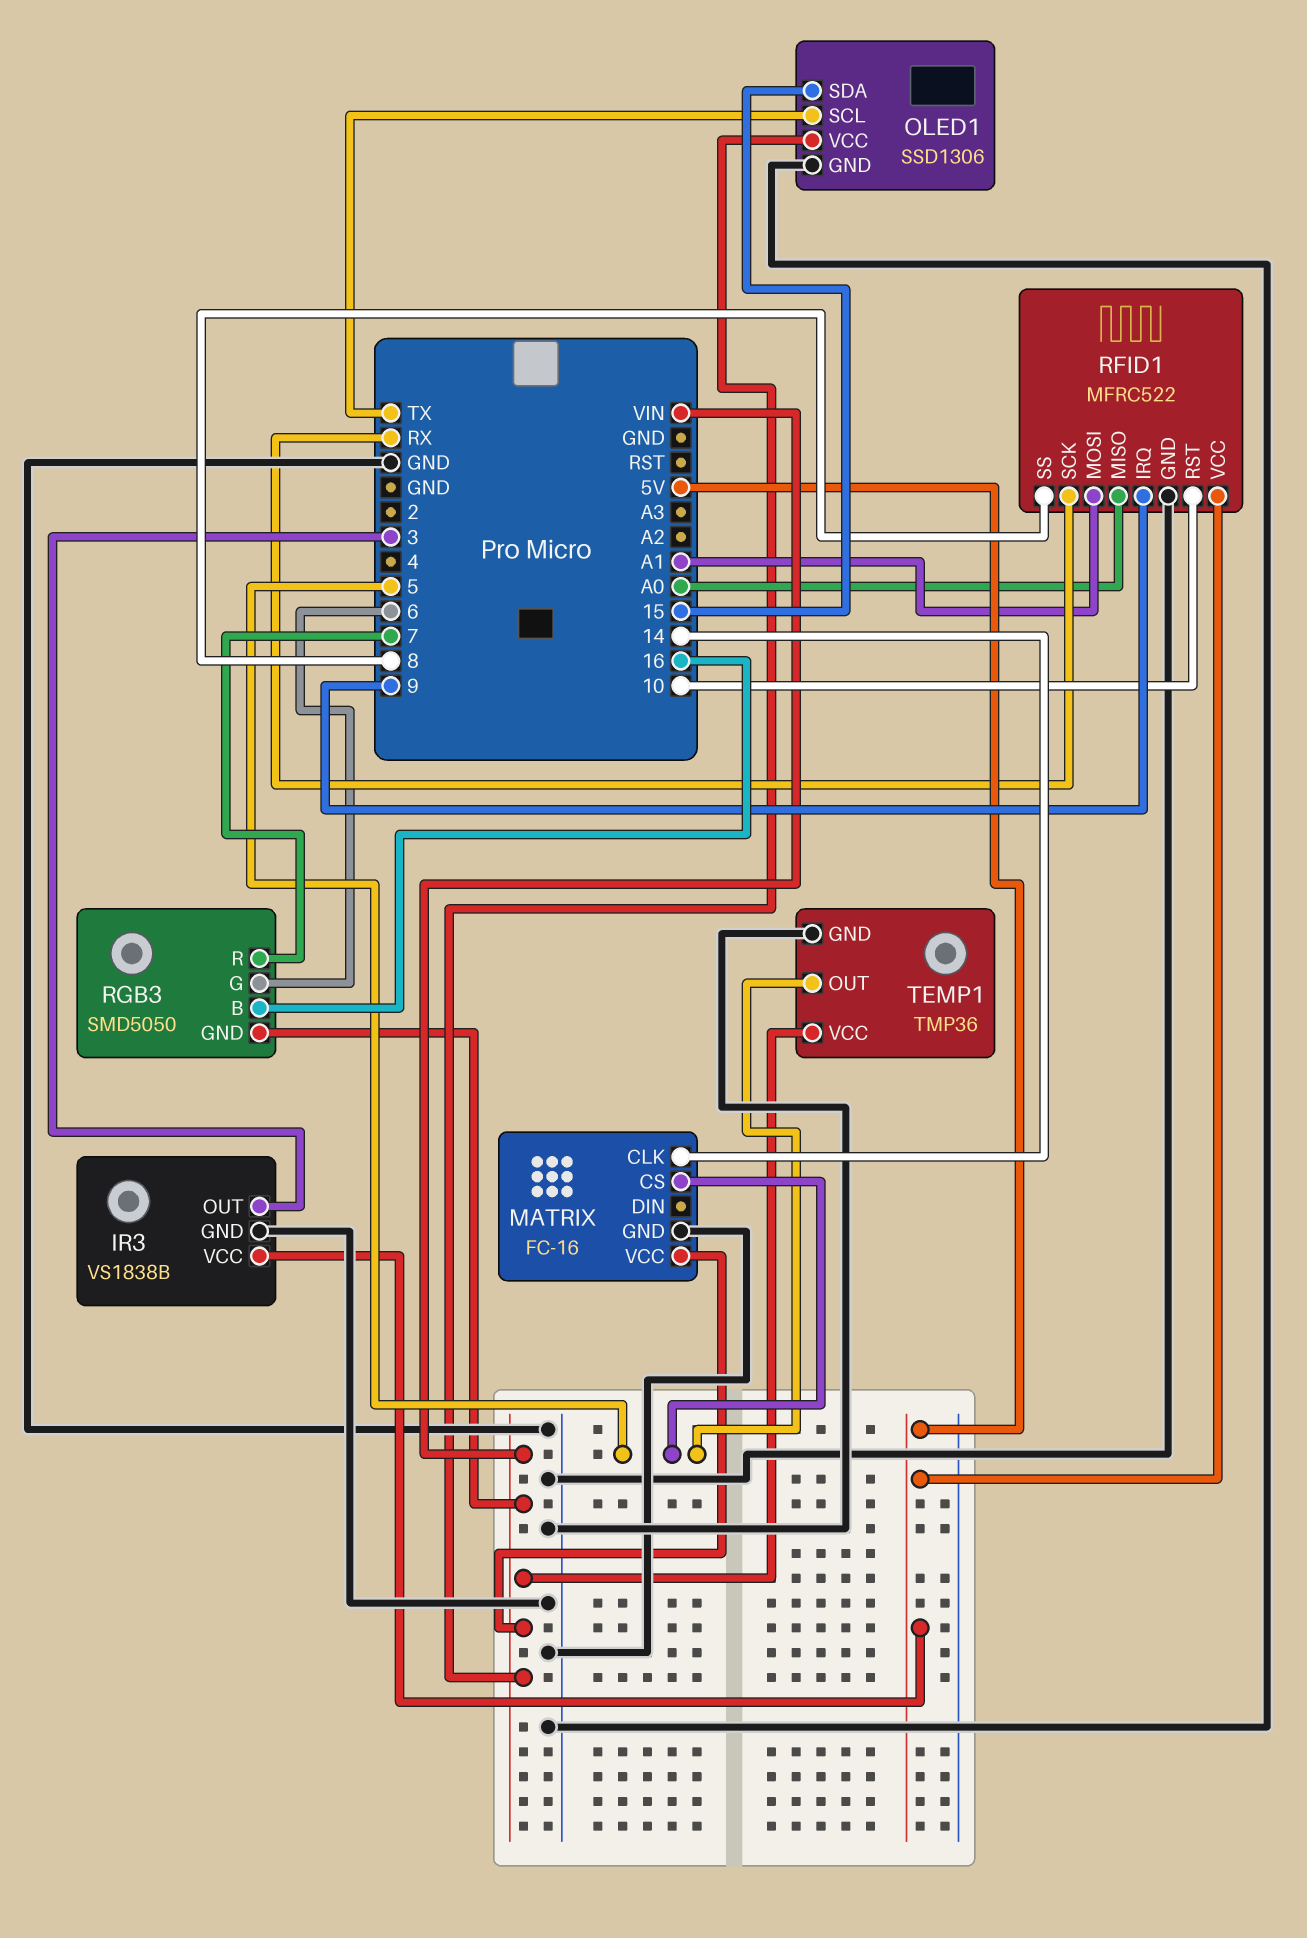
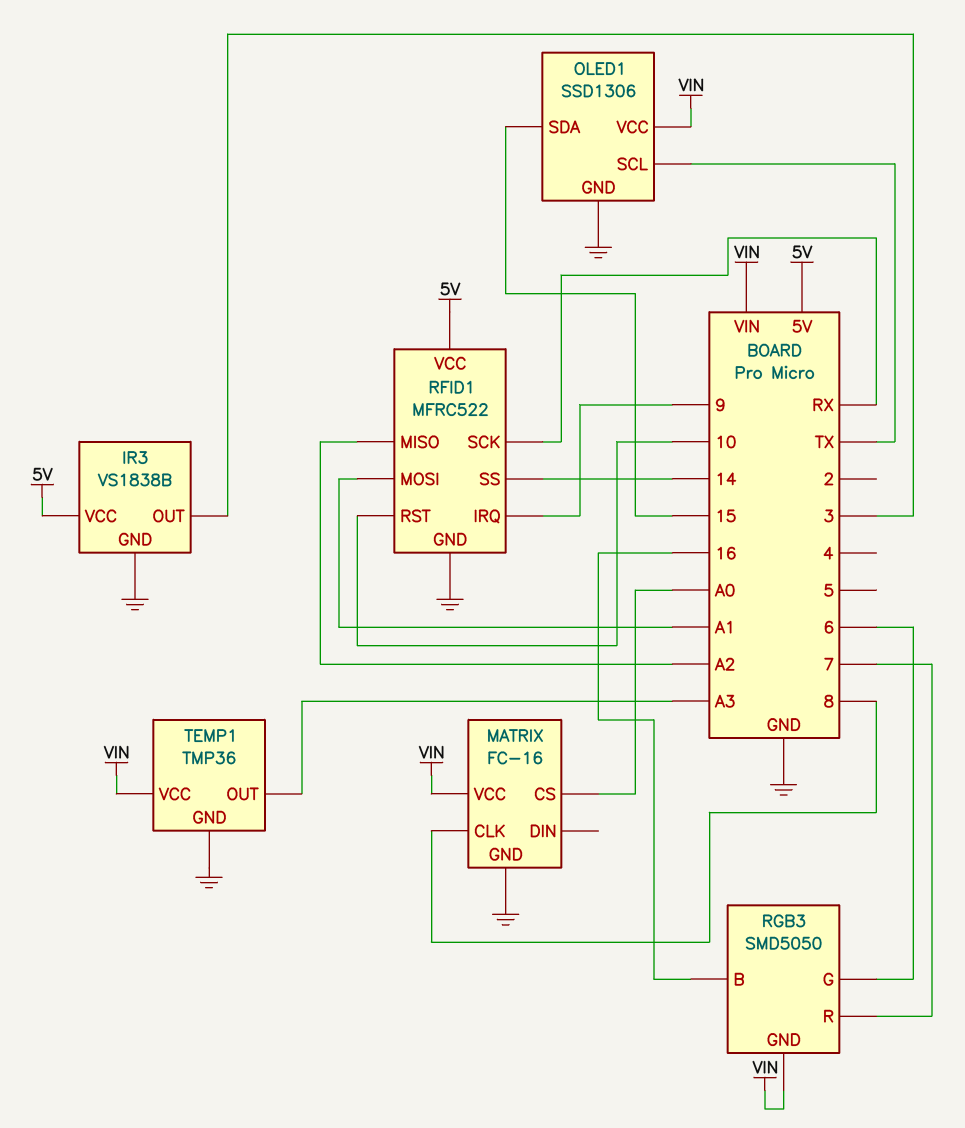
MATRIX pin CLK: 14 -> 8
MATRIX pin CS: 5 -> A0
RFID1 pin MISO: A0 -> A2
RFID1 pin SS: 8 -> 14
TEMP1 pin OUT: 5 -> A3

